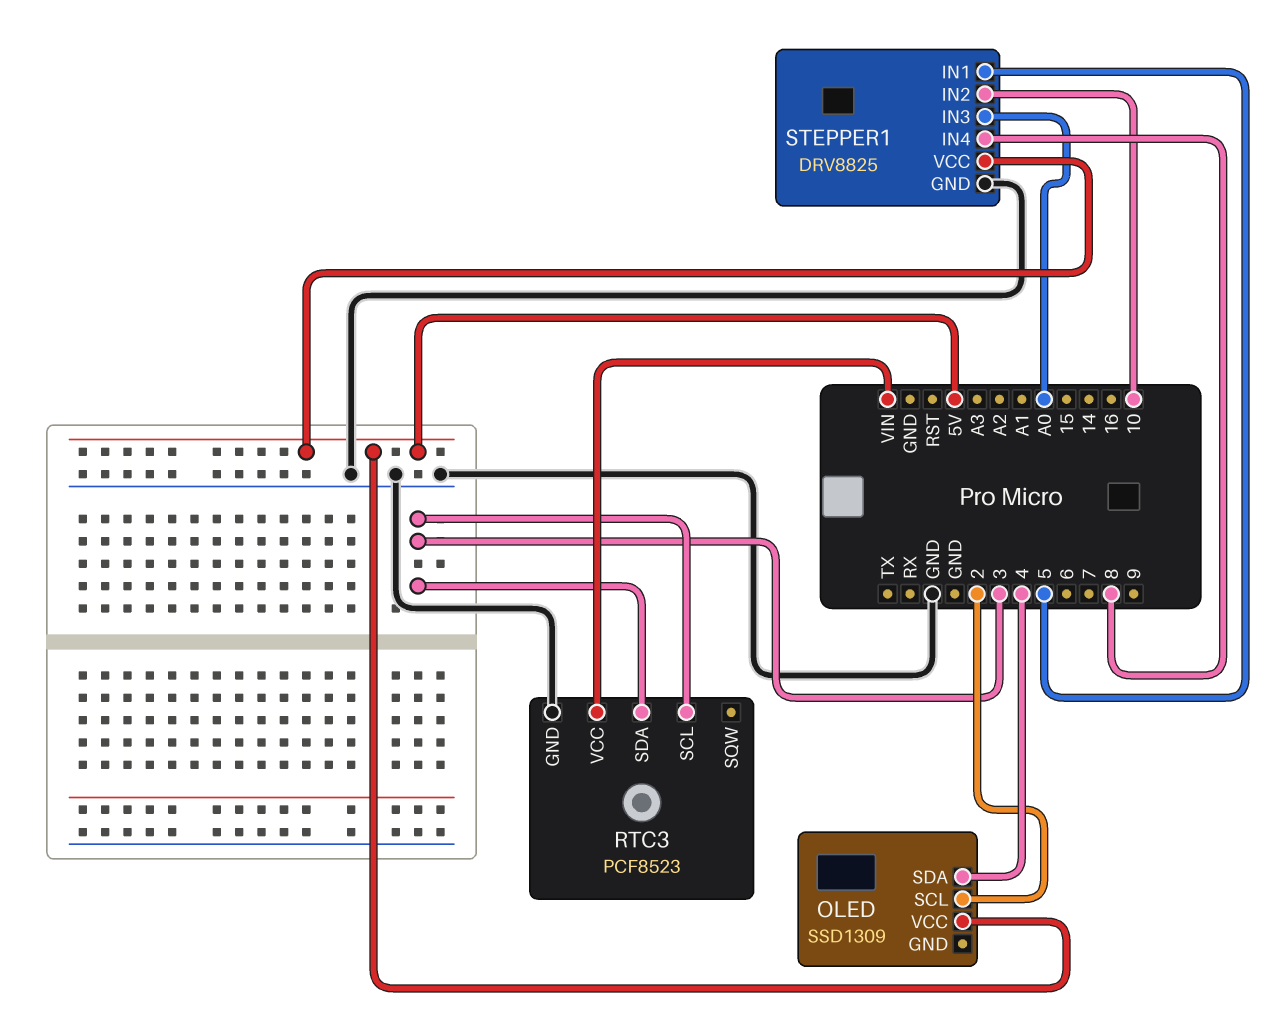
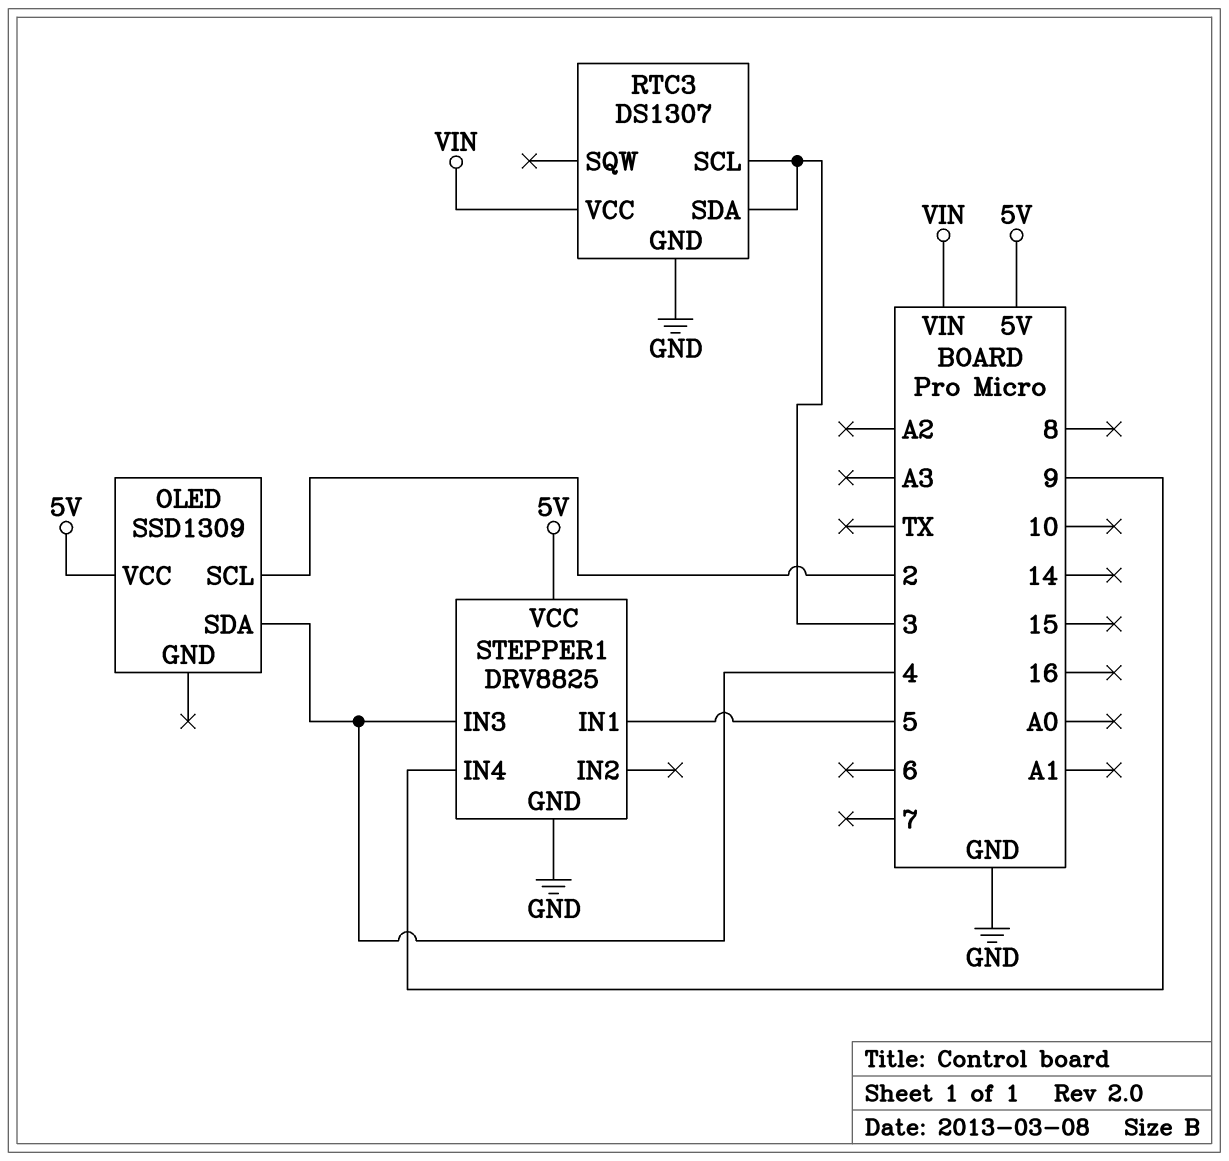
RTC3: PCF8523 -> DS1307
STEPPER1 pin IN2: 10 -> none
STEPPER1 pin IN3: A0 -> 4
STEPPER1 pin IN4: 8 -> 9

